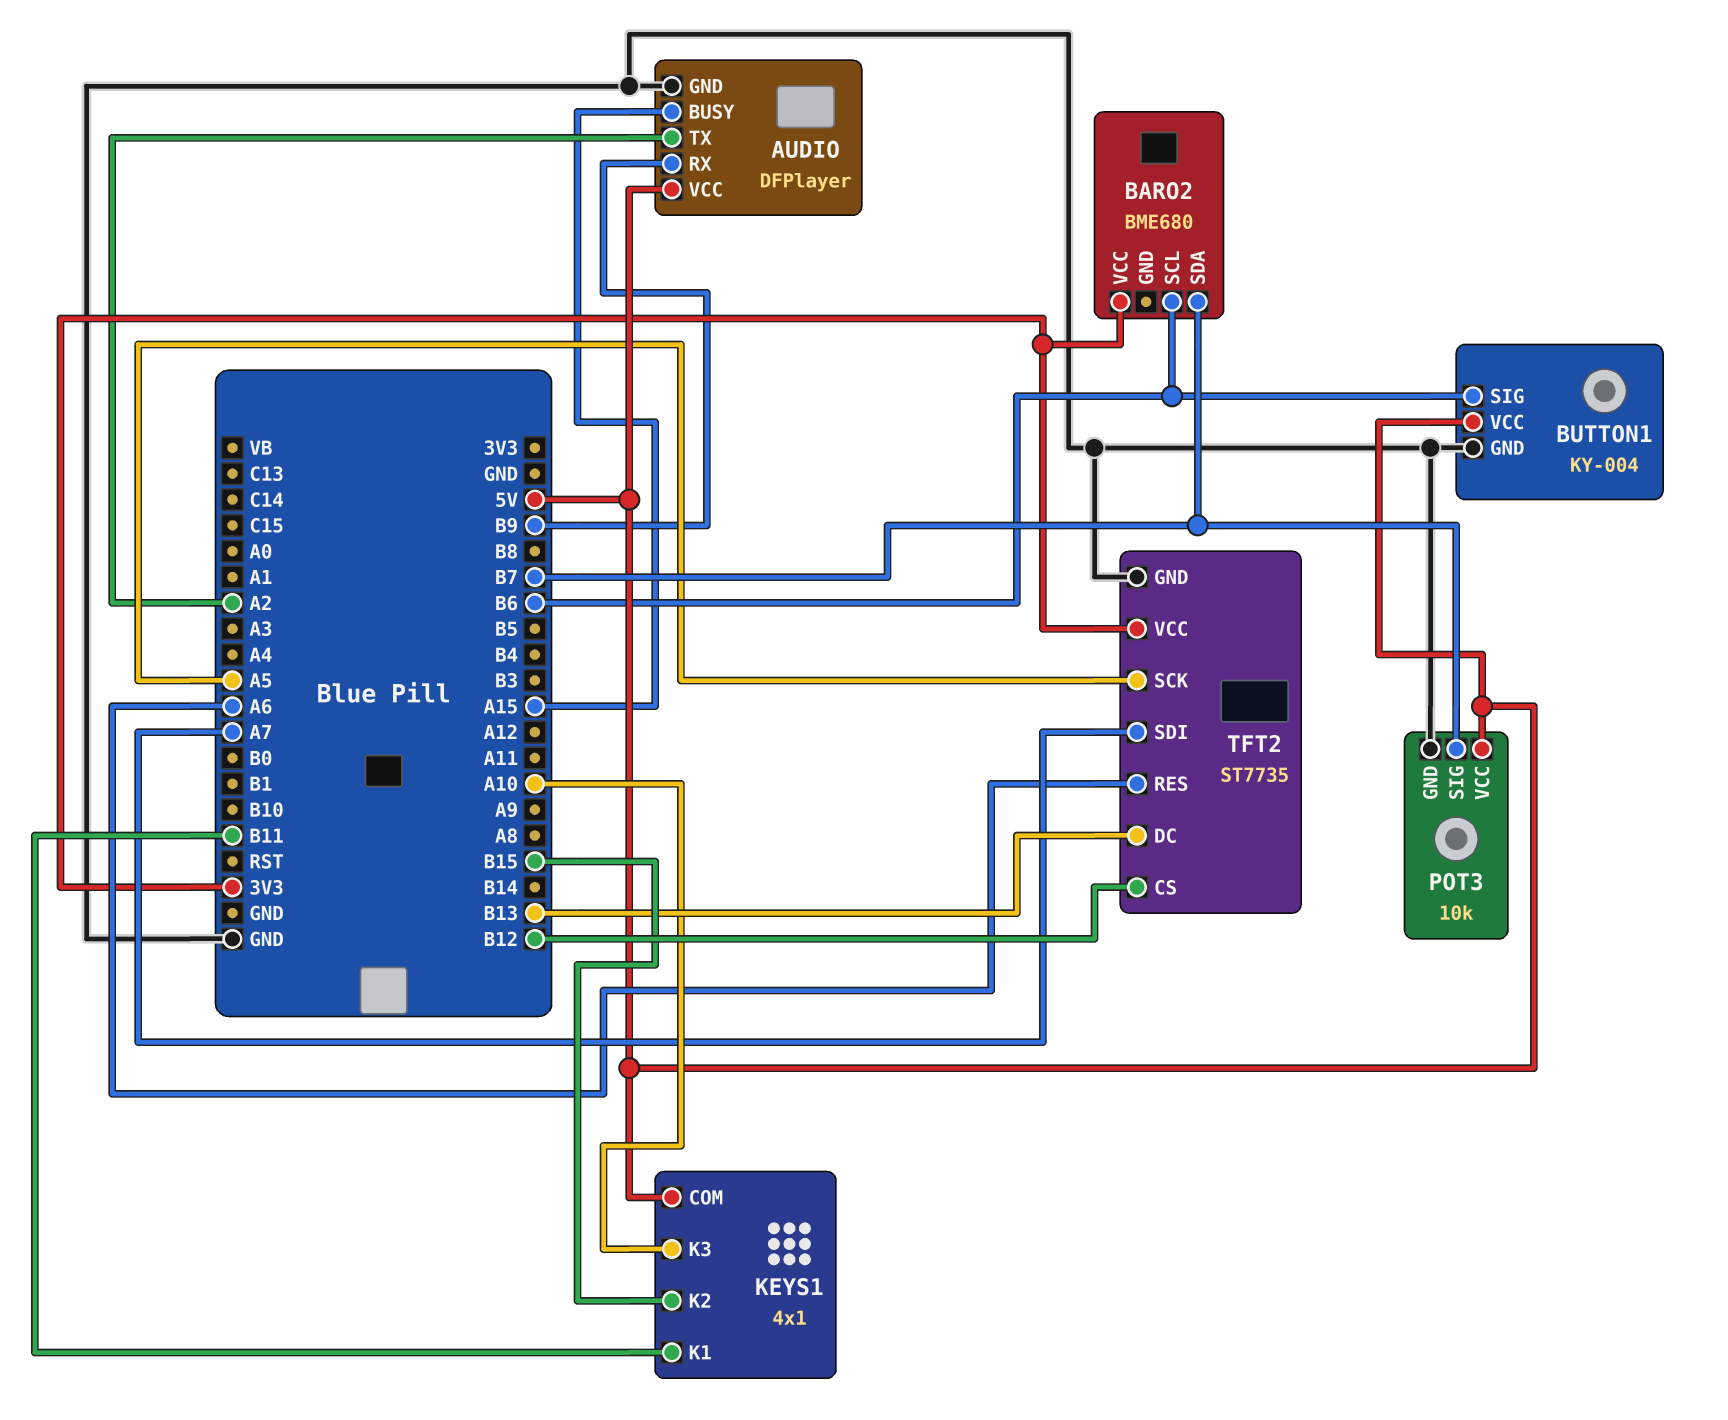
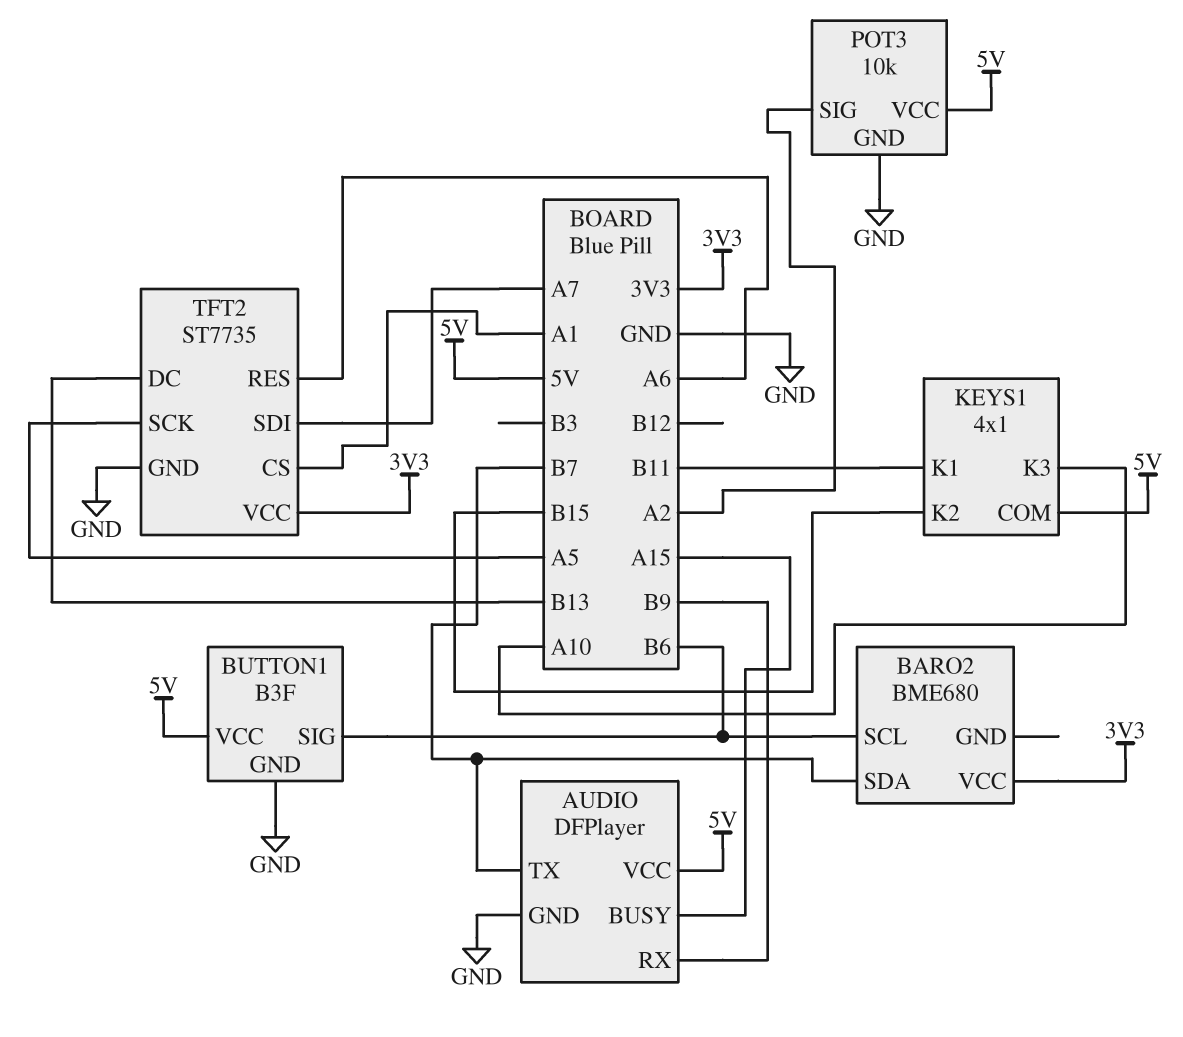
AUDIO pin TX: A2 -> B7
BUTTON1: KY-004 -> B3F
POT3 pin SIG: B7 -> A2
TFT2 pin CS: B12 -> A1

